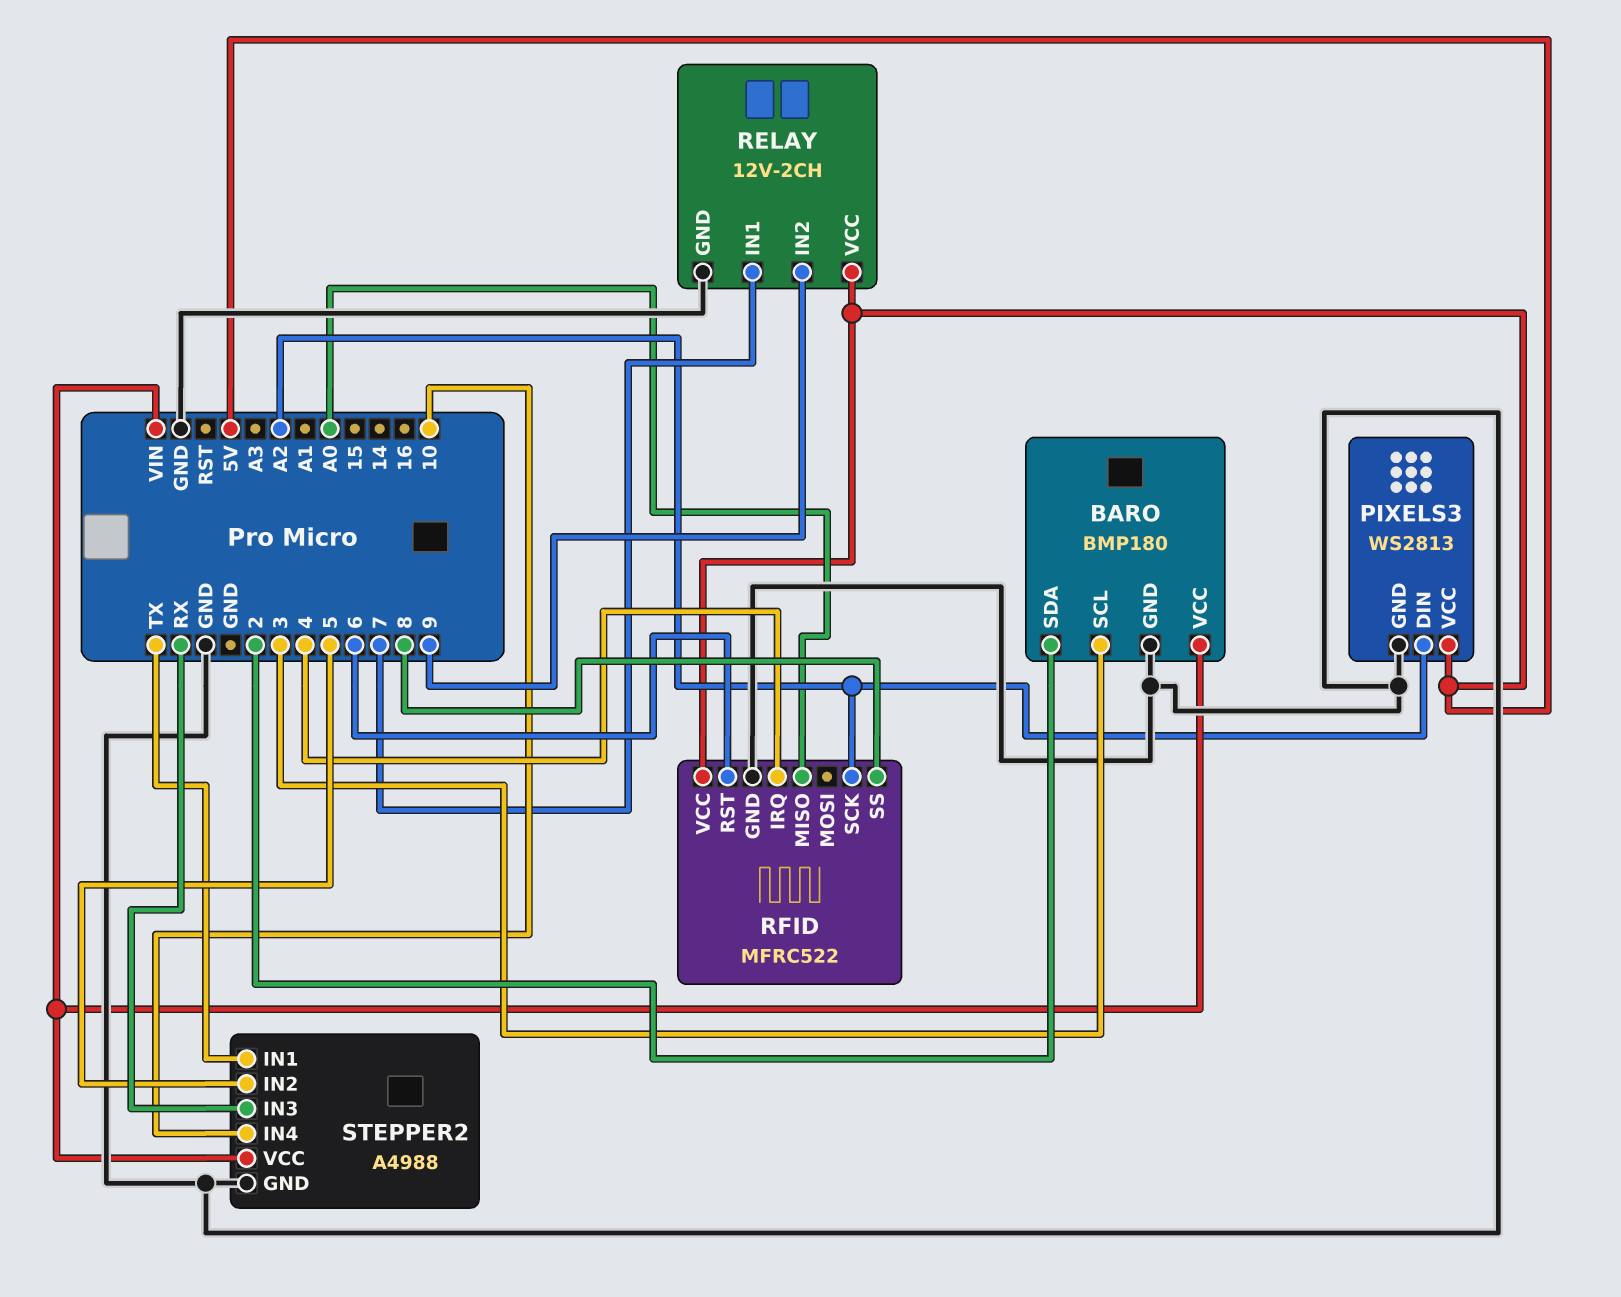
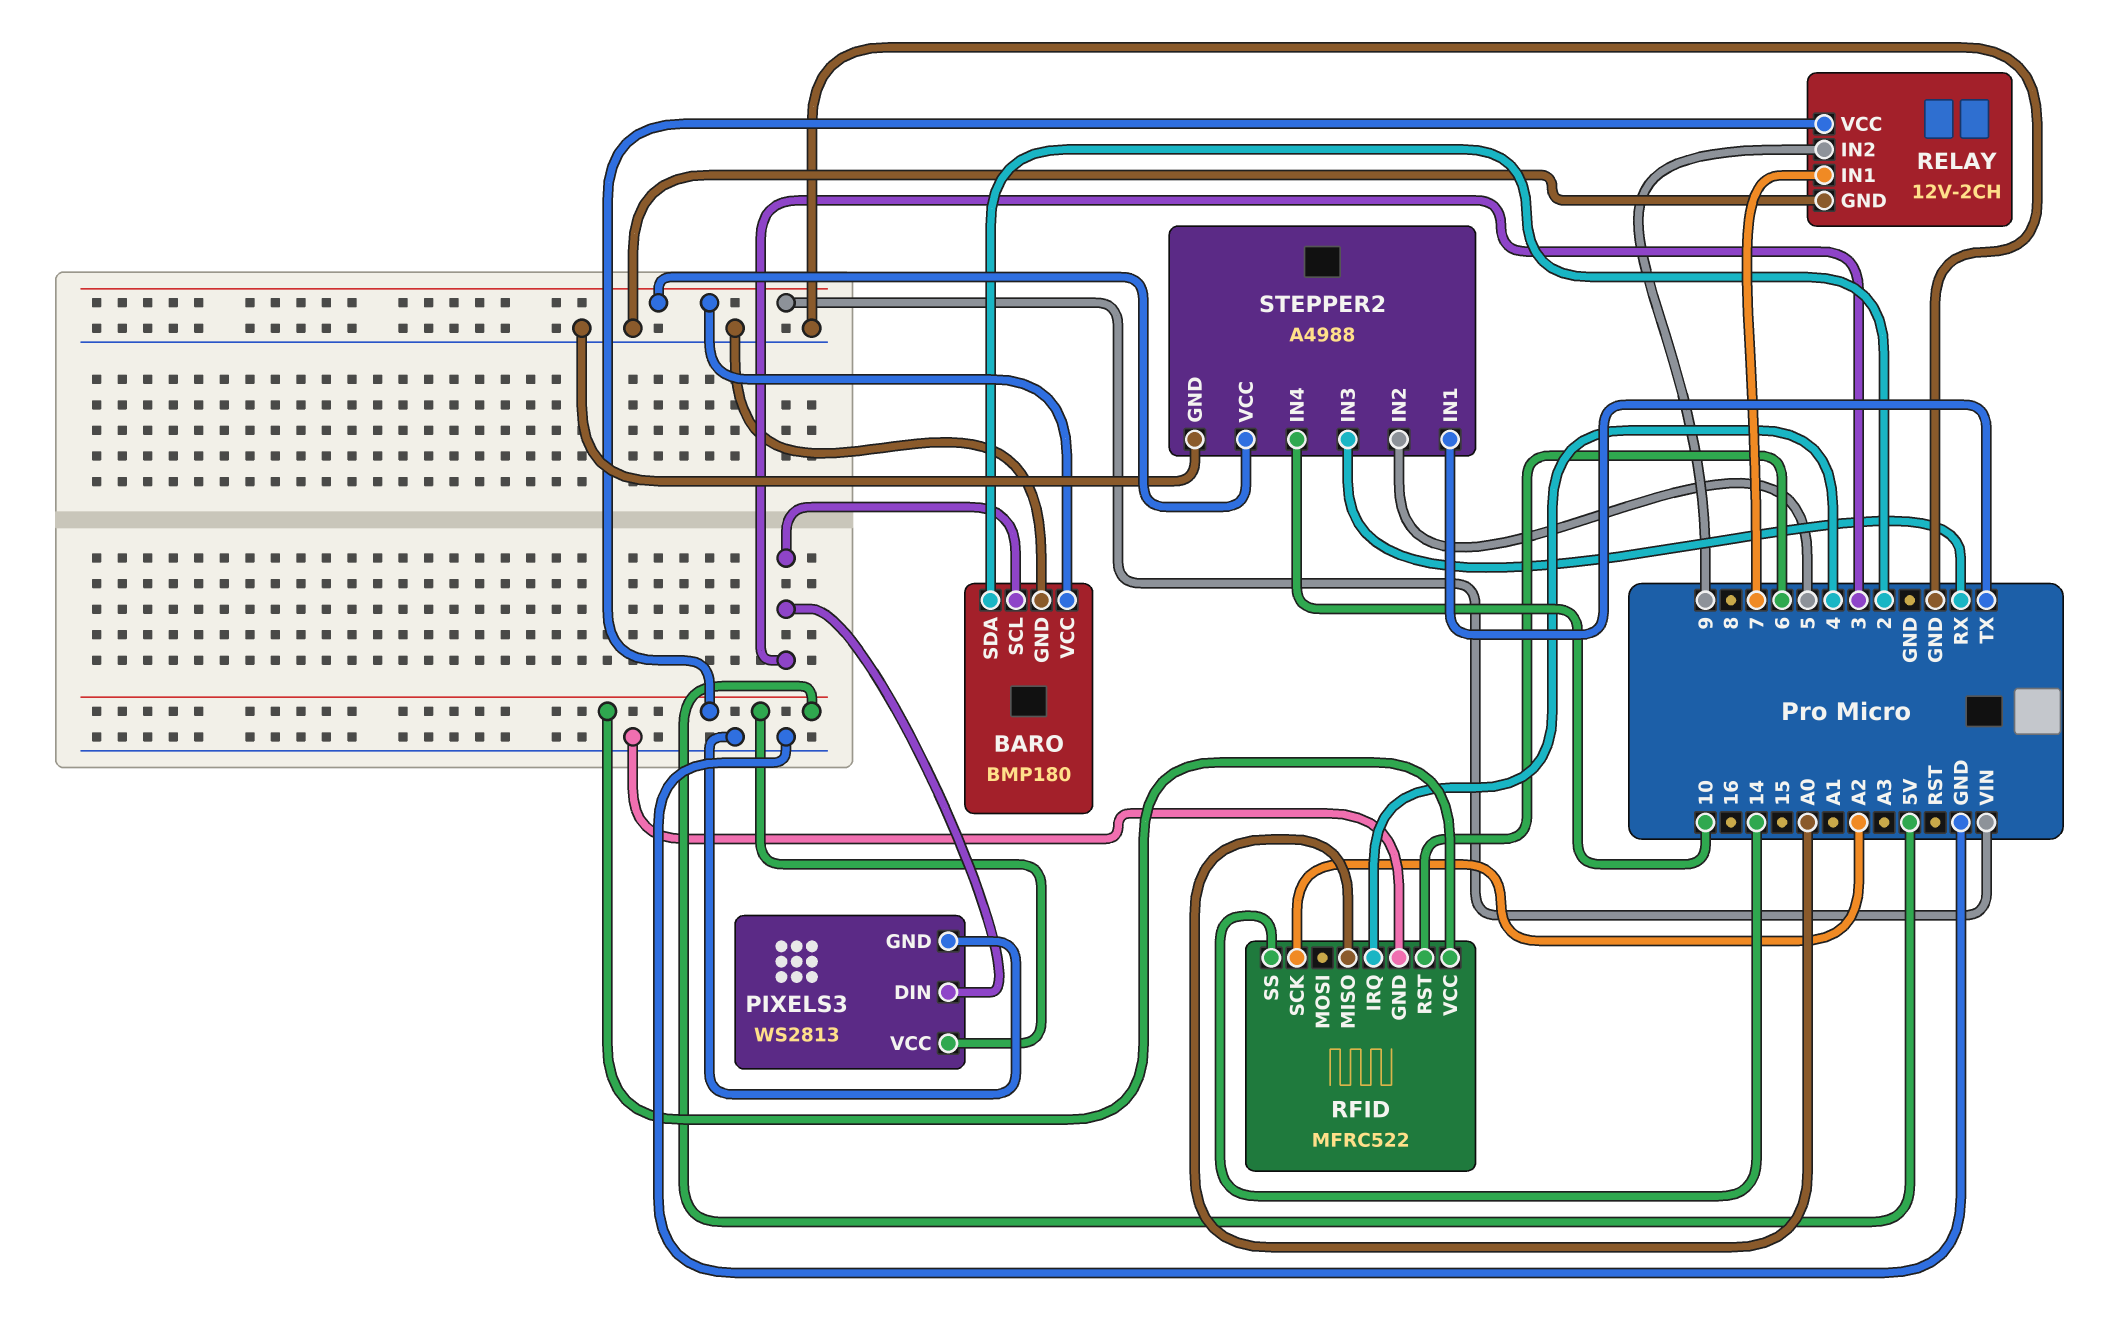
PIXELS3 pin DIN: A2 -> 3
RFID pin SS: 8 -> 14

